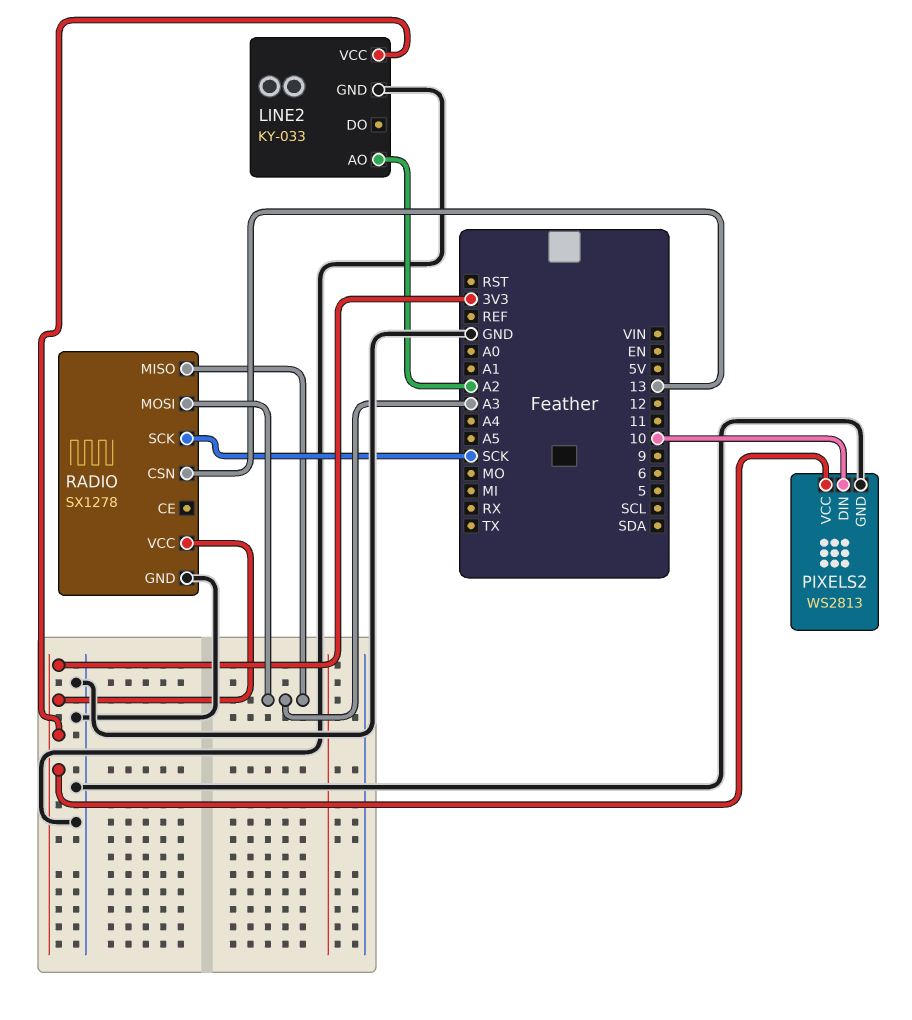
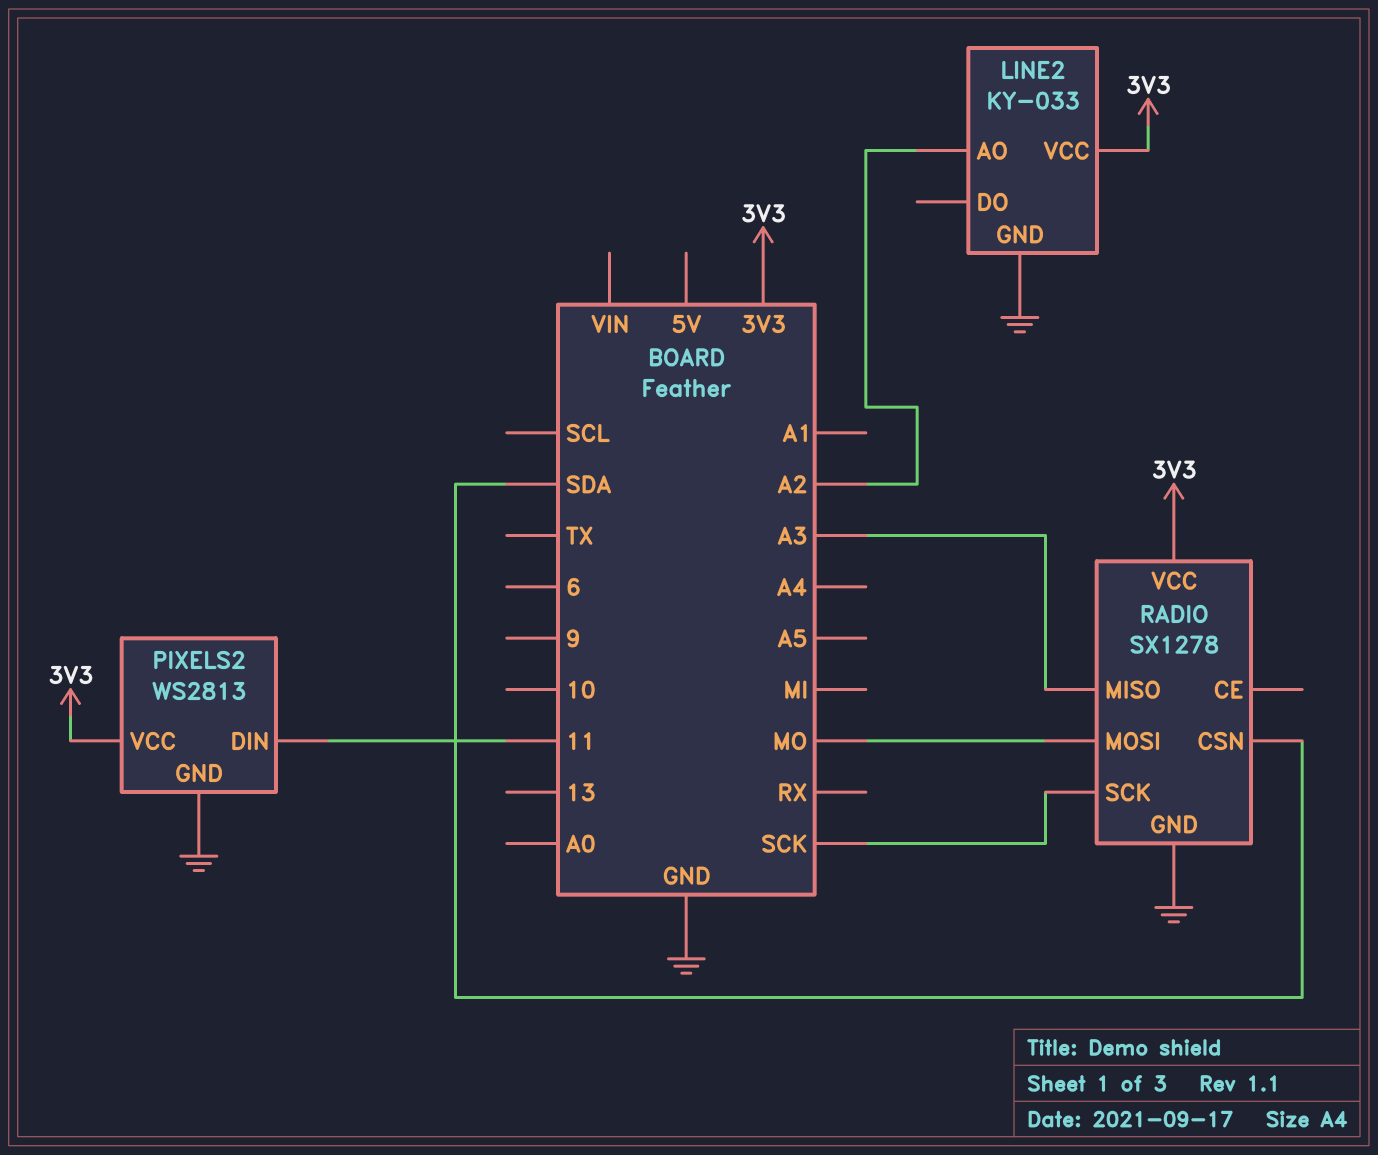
PIXELS2 pin DIN: 10 -> 11
RADIO pin CSN: 13 -> SDA
RADIO pin MOSI: A3 -> MO

